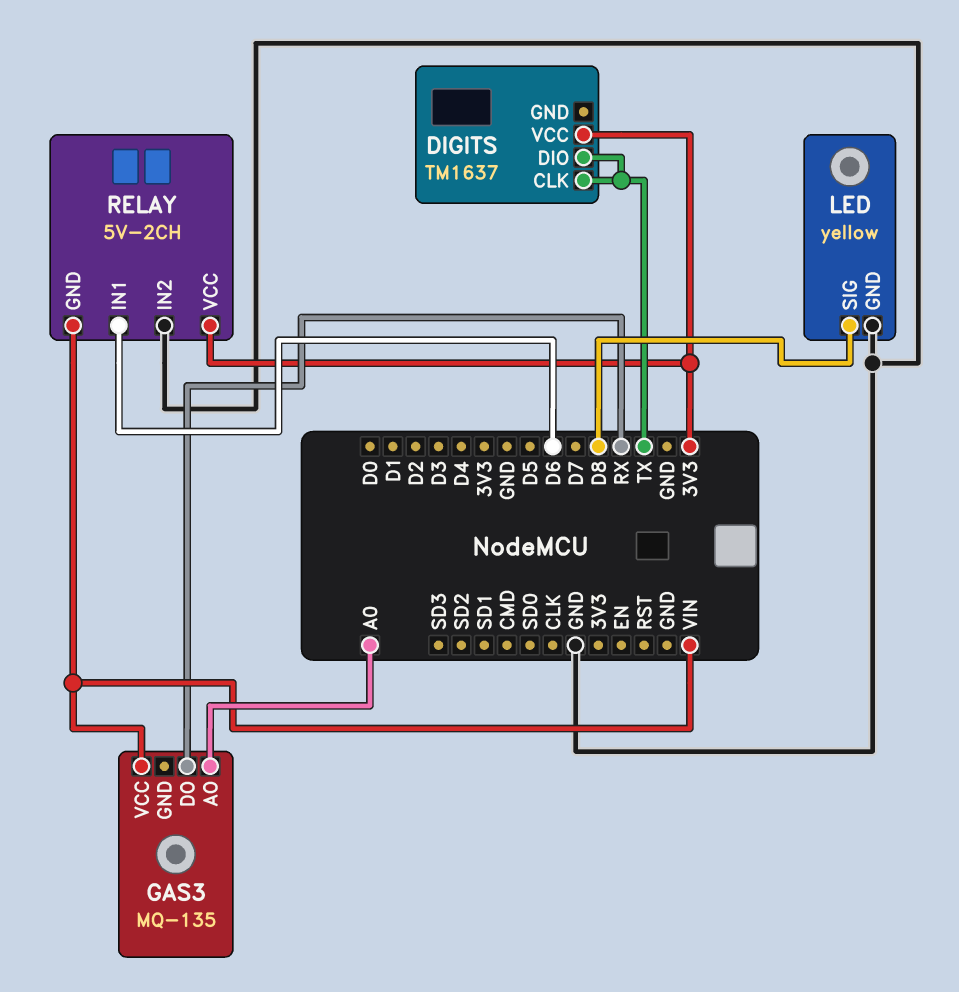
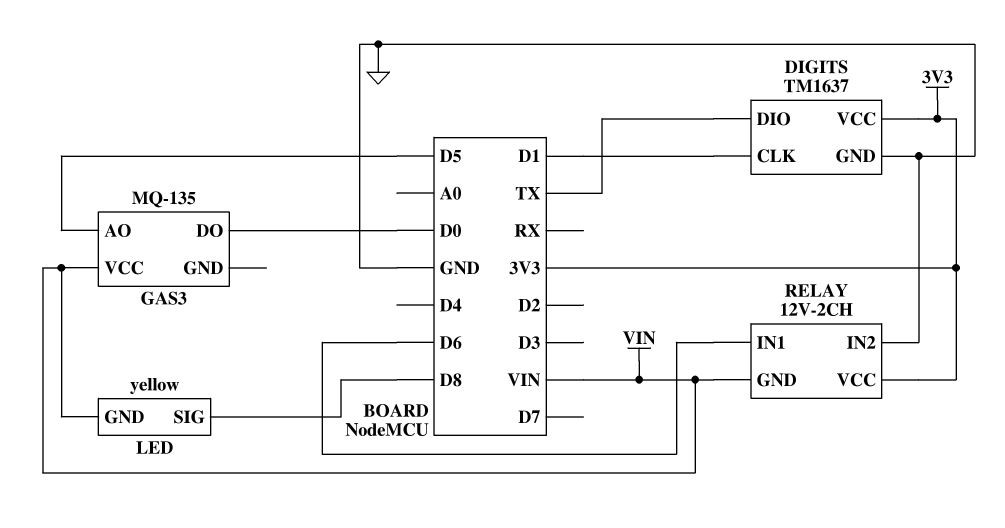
DIGITS pin CLK: TX -> D1
DIGITS pin GND: none -> GND
GAS3 pin AO: A0 -> D5
GAS3 pin DO: RX -> D0
LED pin GND: GND -> VIN
RELAY: 5V-2CH -> 12V-2CH

